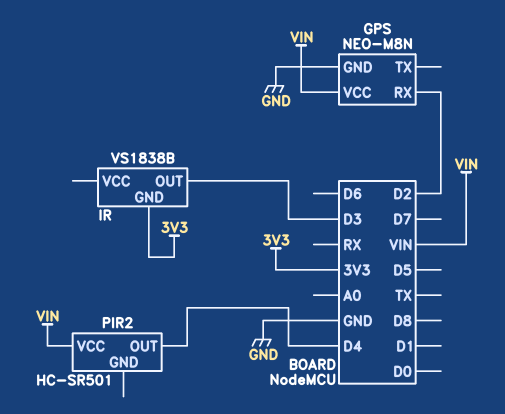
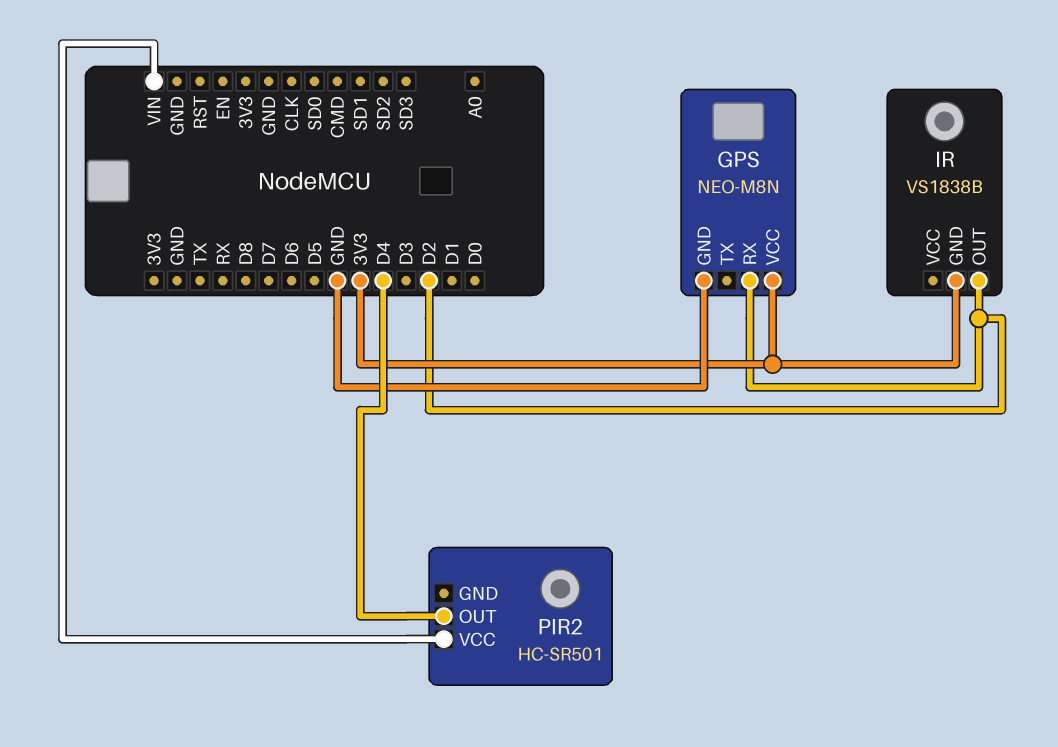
GPS pin VCC: VIN -> 3V3
IR pin OUT: D3 -> D2

